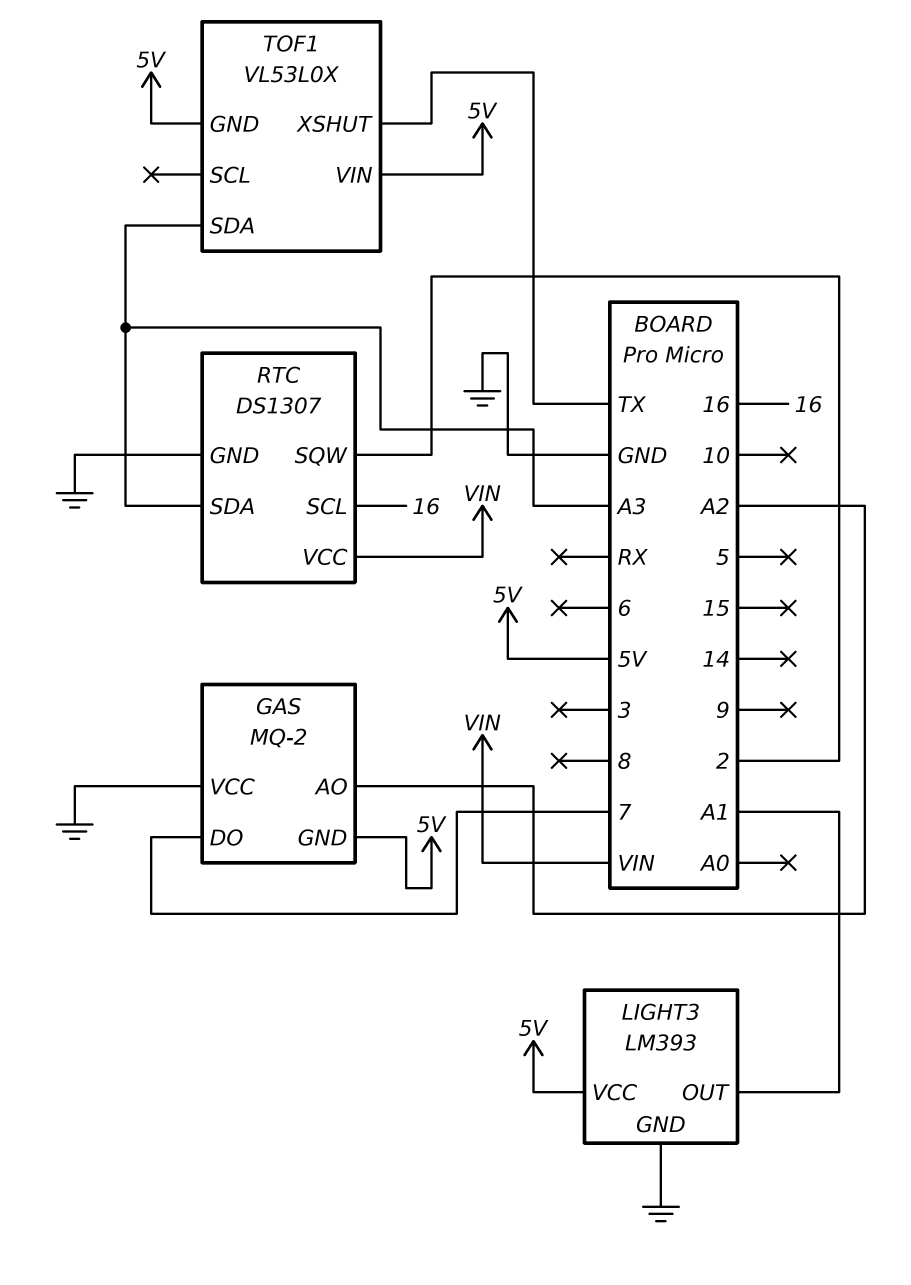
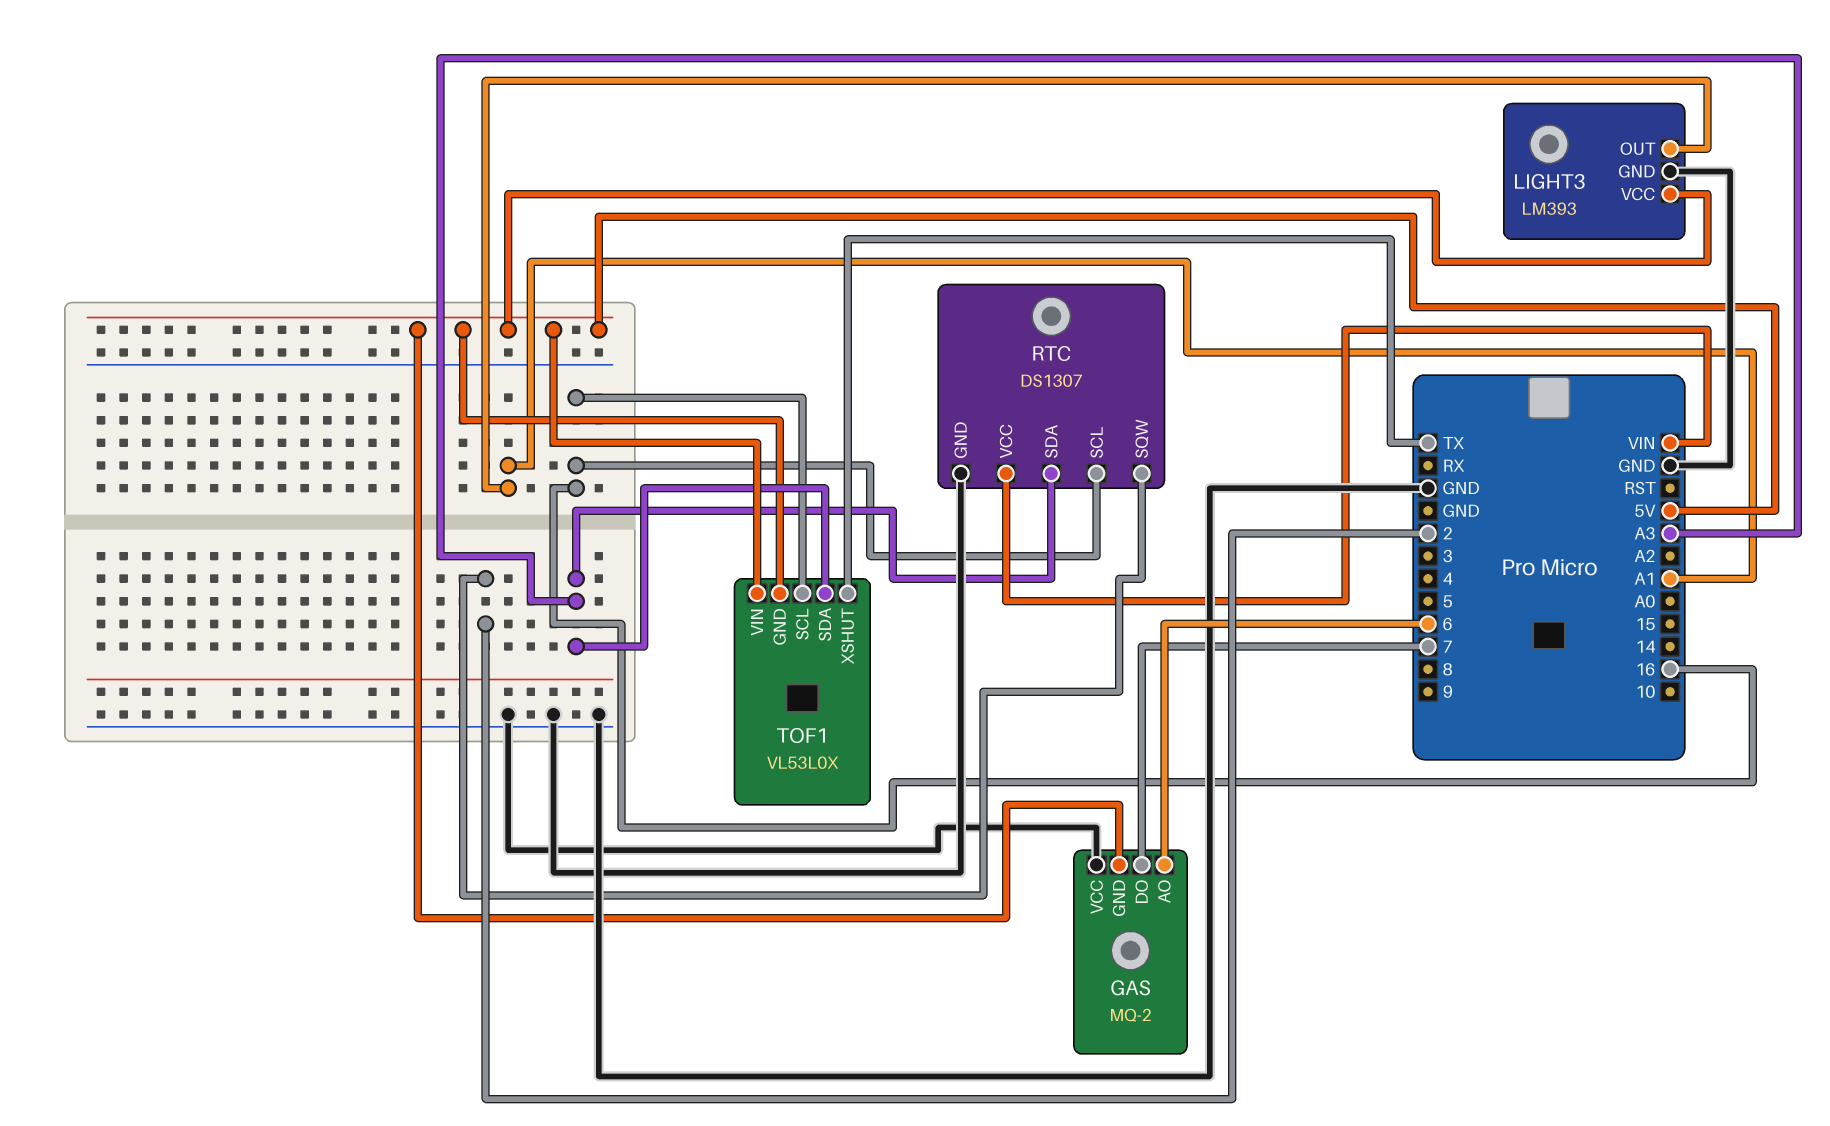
GAS pin AO: A2 -> 6
TOF1 pin SCL: none -> 16

